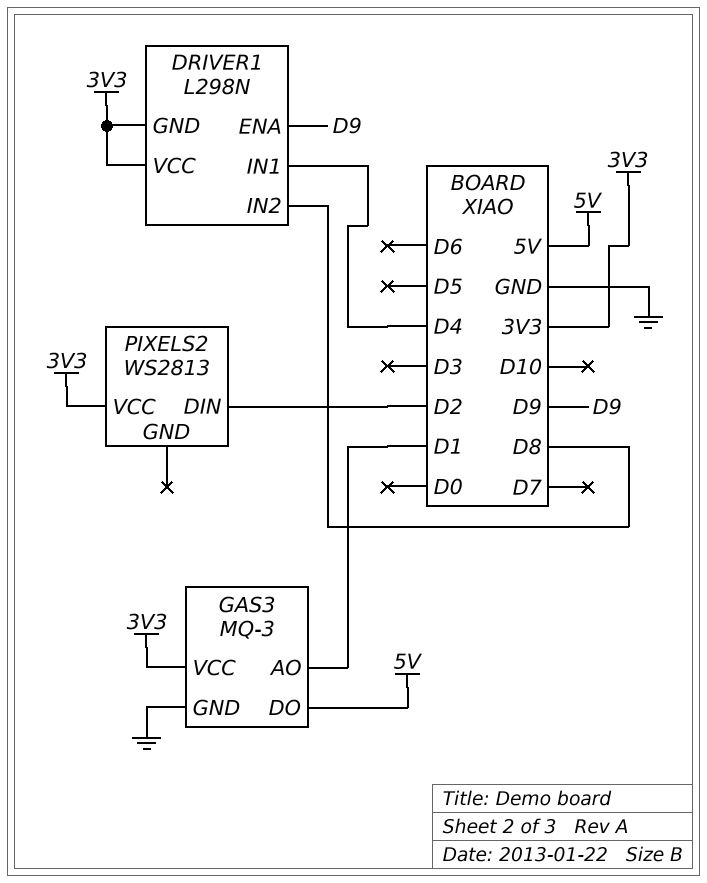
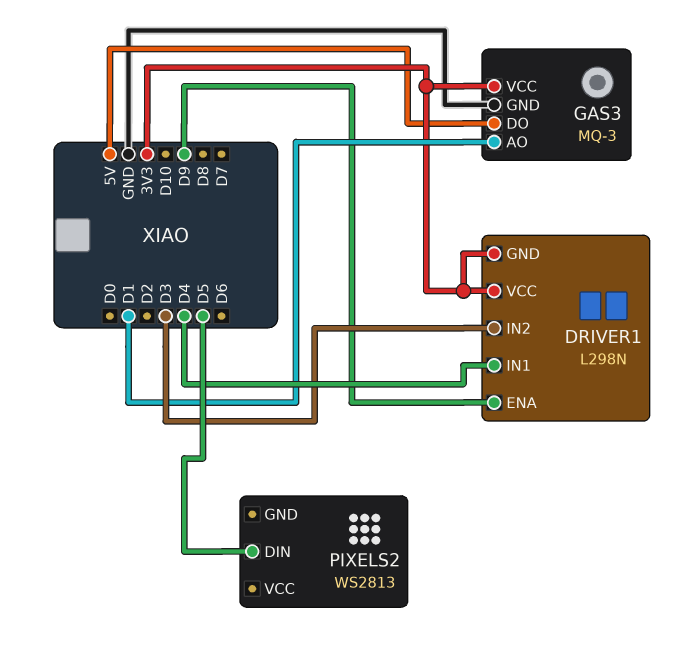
DRIVER1 pin IN2: D8 -> D3
PIXELS2 pin DIN: D2 -> D5
PIXELS2 pin VCC: 3V3 -> none

